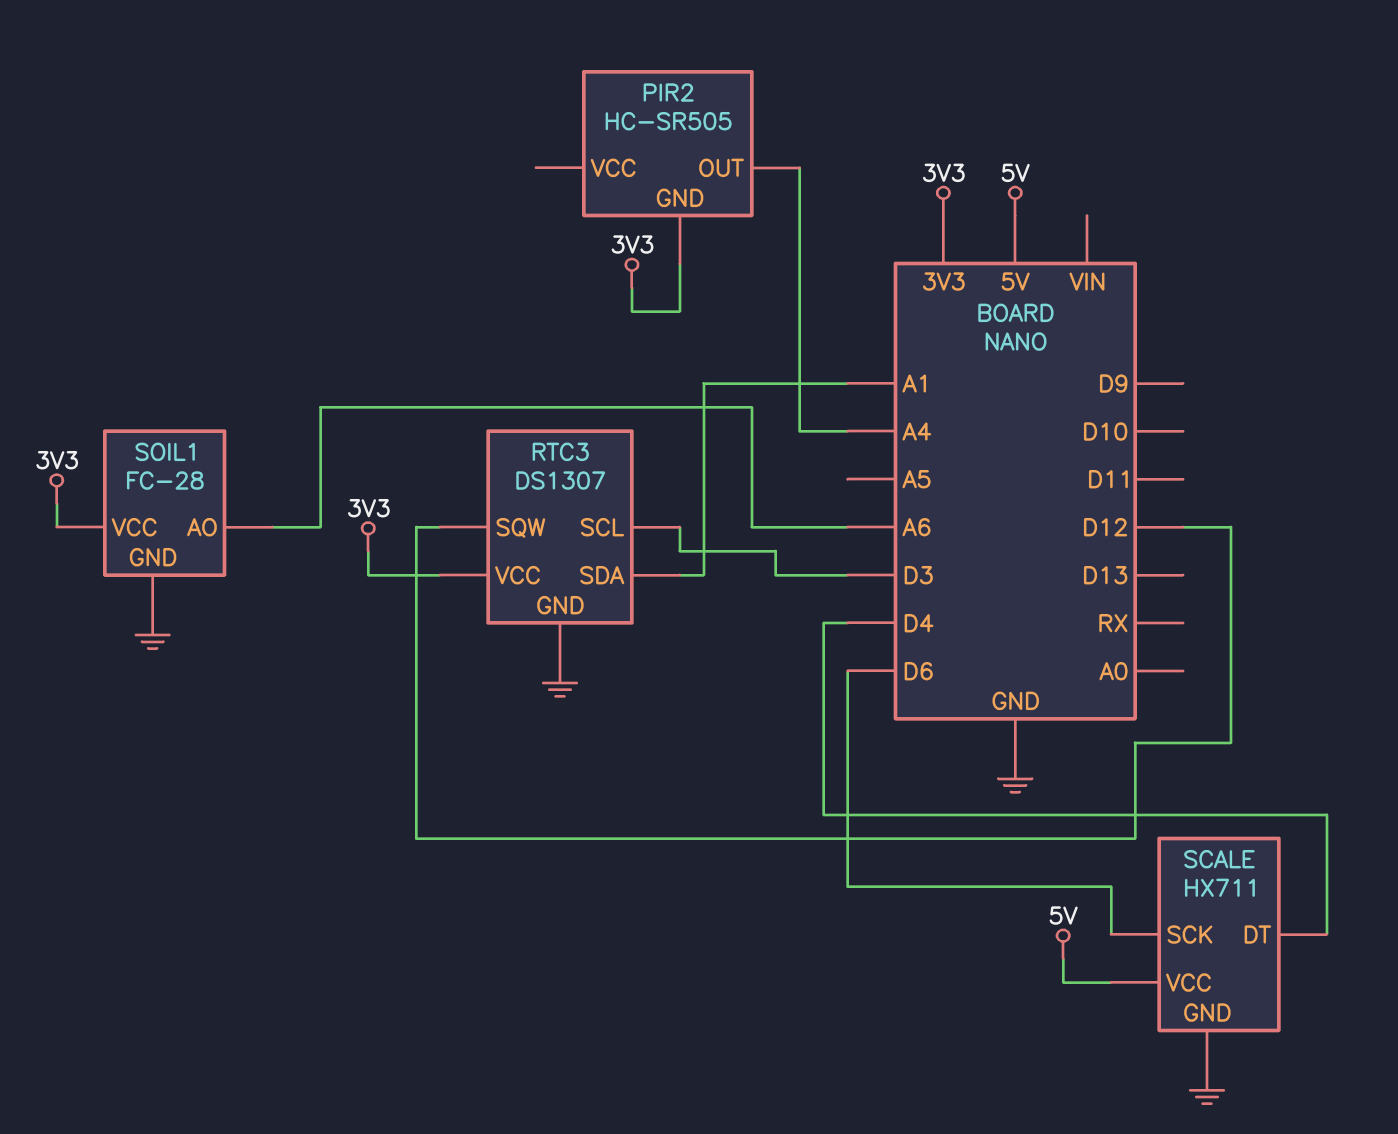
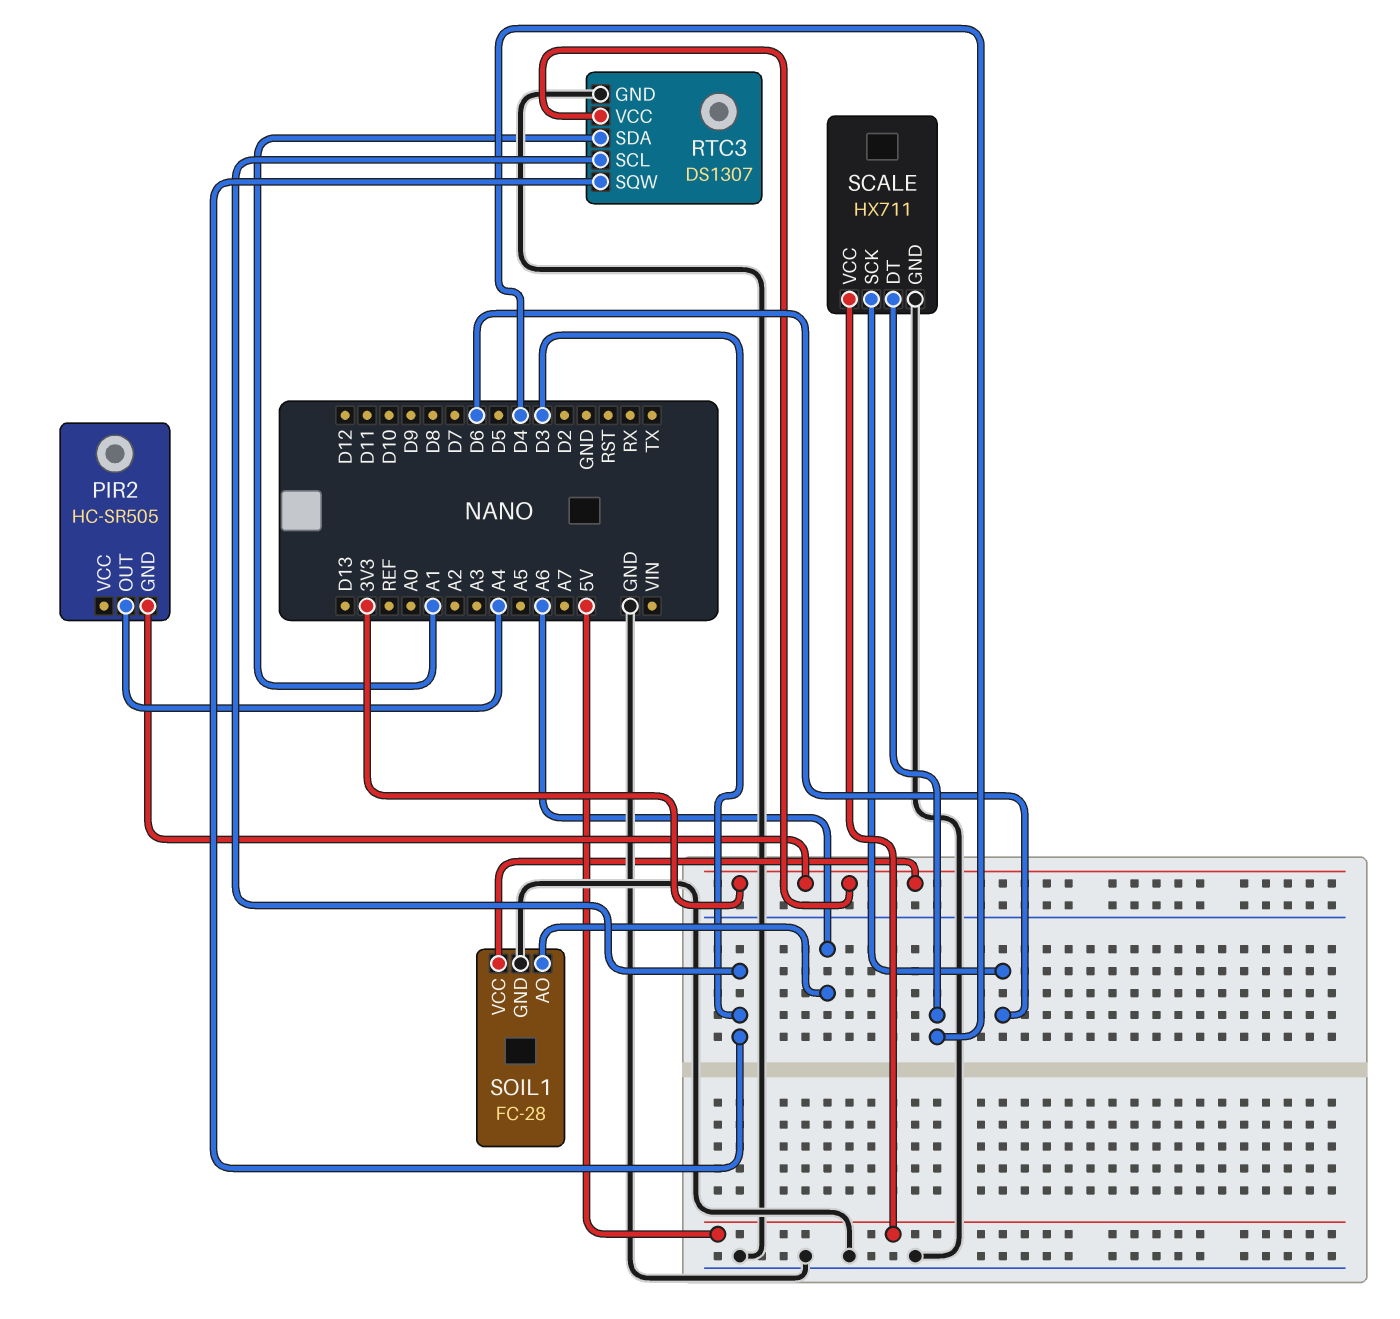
RTC3 pin SQW: D12 -> D3

